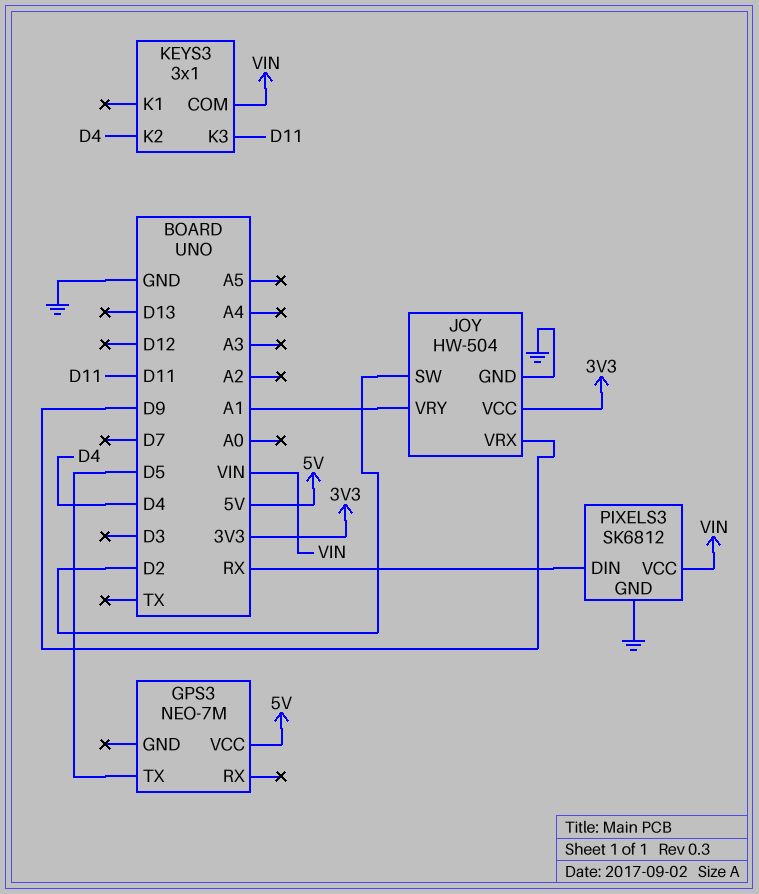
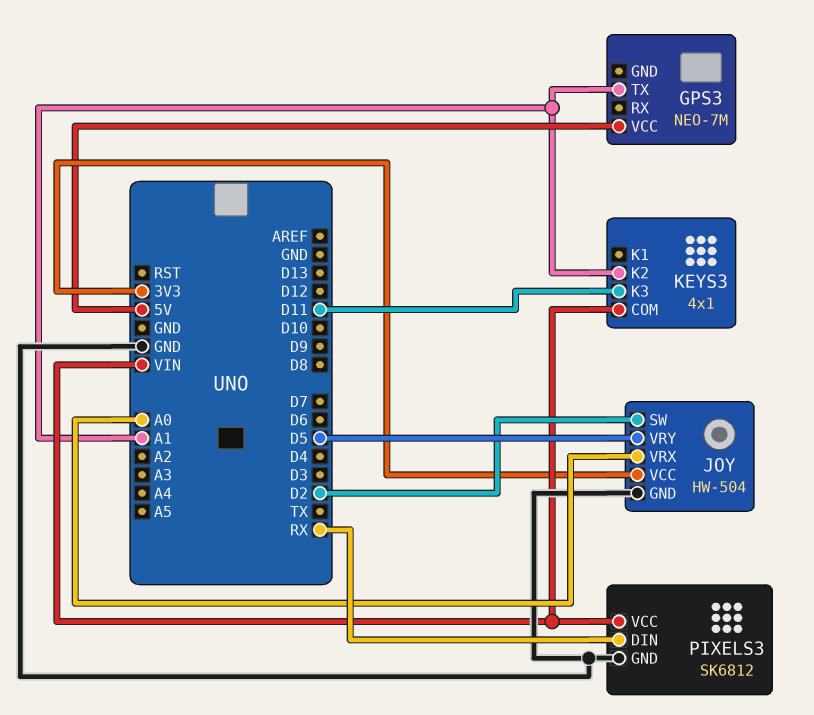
GPS3 pin TX: D5 -> A1
JOY pin VRX: D9 -> A0
JOY pin VRY: A1 -> D5
KEYS3: 3x1 -> 4x1
KEYS3 pin K2: D4 -> A1

